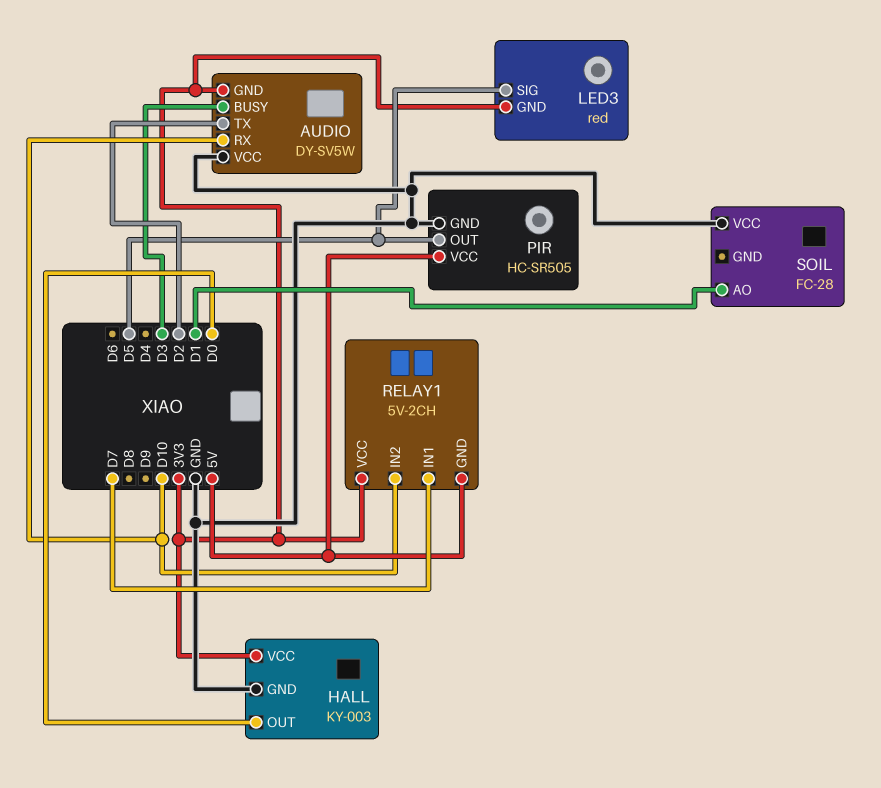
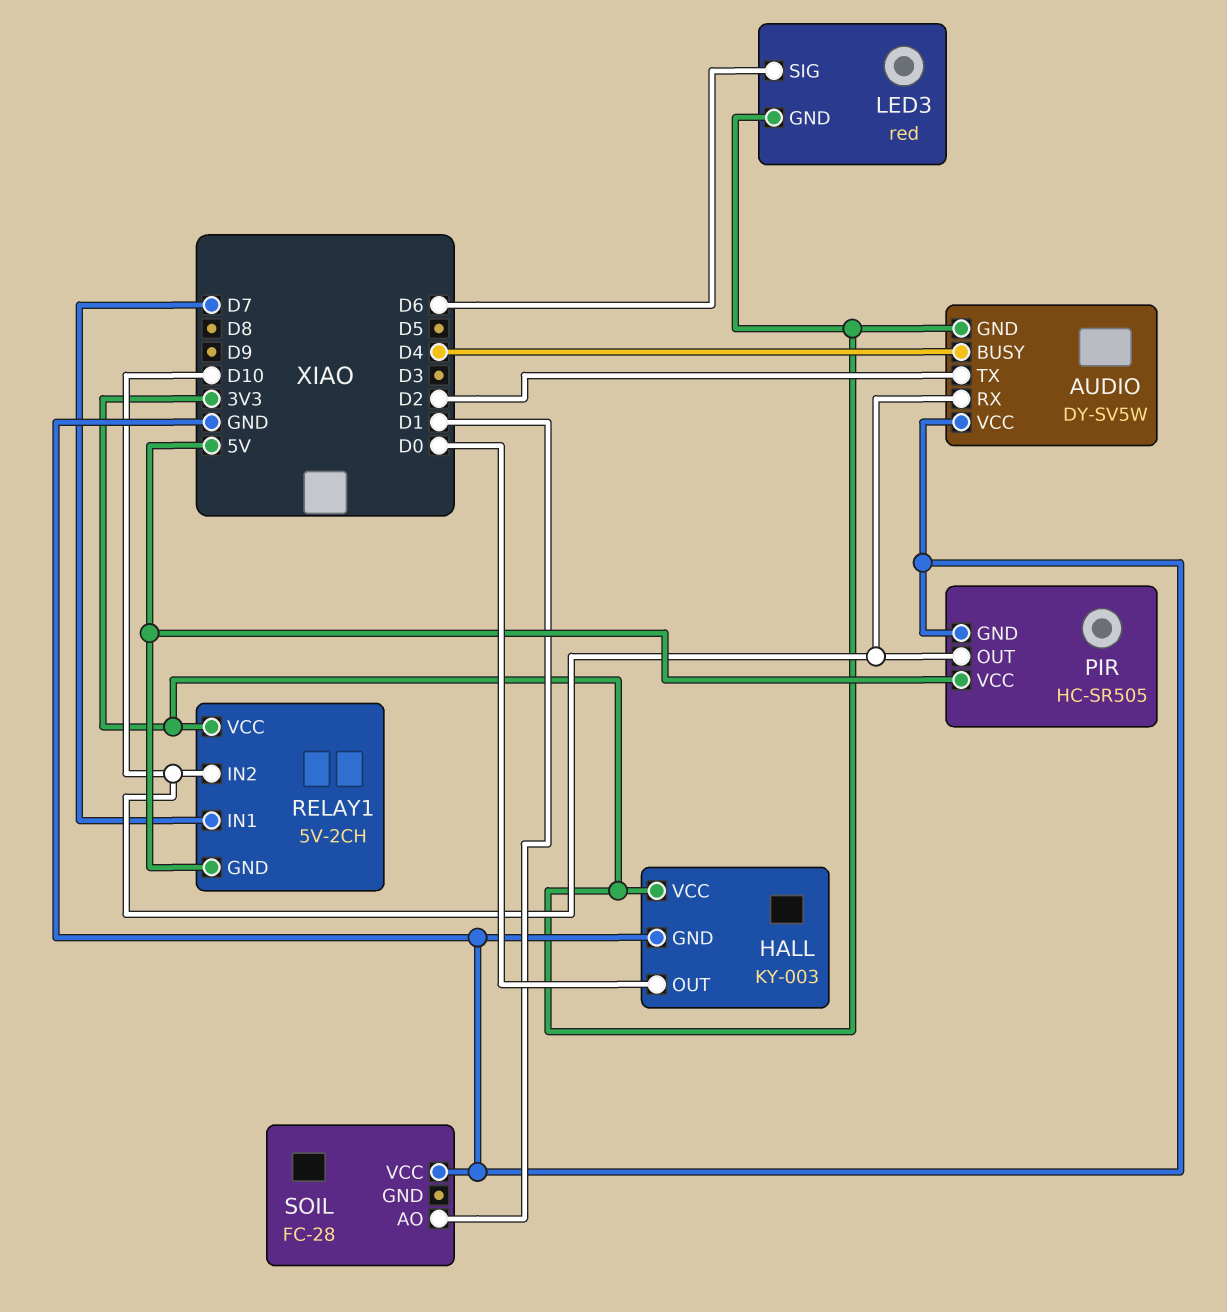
AUDIO pin BUSY: D3 -> D4
LED3 pin SIG: D5 -> D6
PIR pin OUT: D5 -> D10

